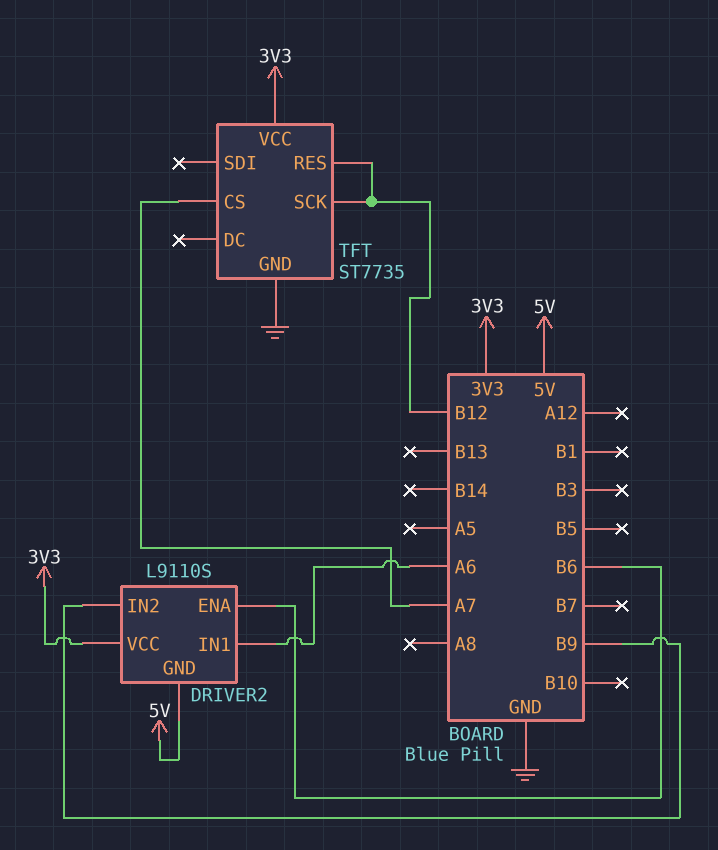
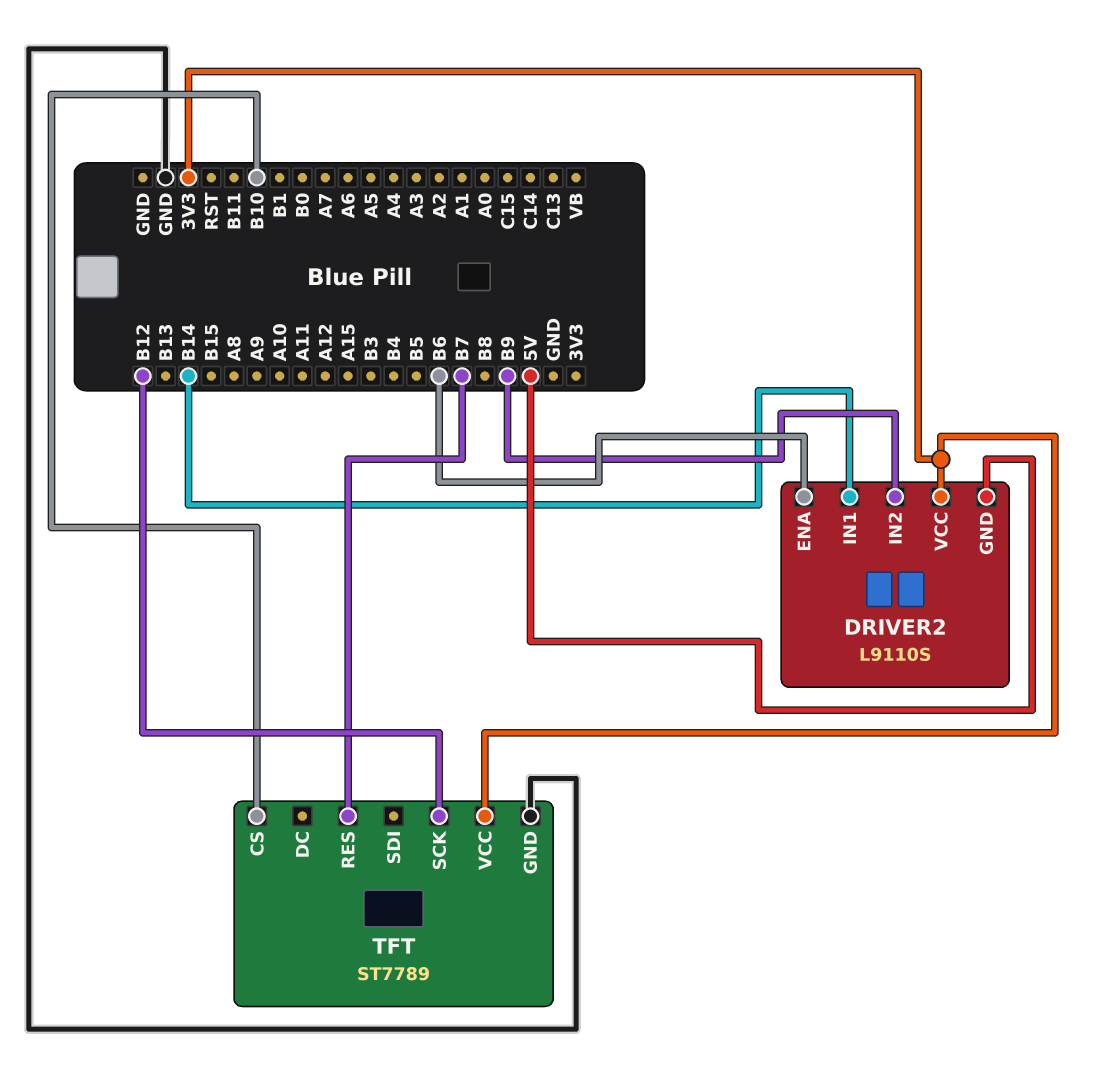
DRIVER2 pin IN1: A6 -> B14
TFT: ST7735 -> ST7789
TFT pin CS: A7 -> B10
TFT pin RES: B12 -> B7

